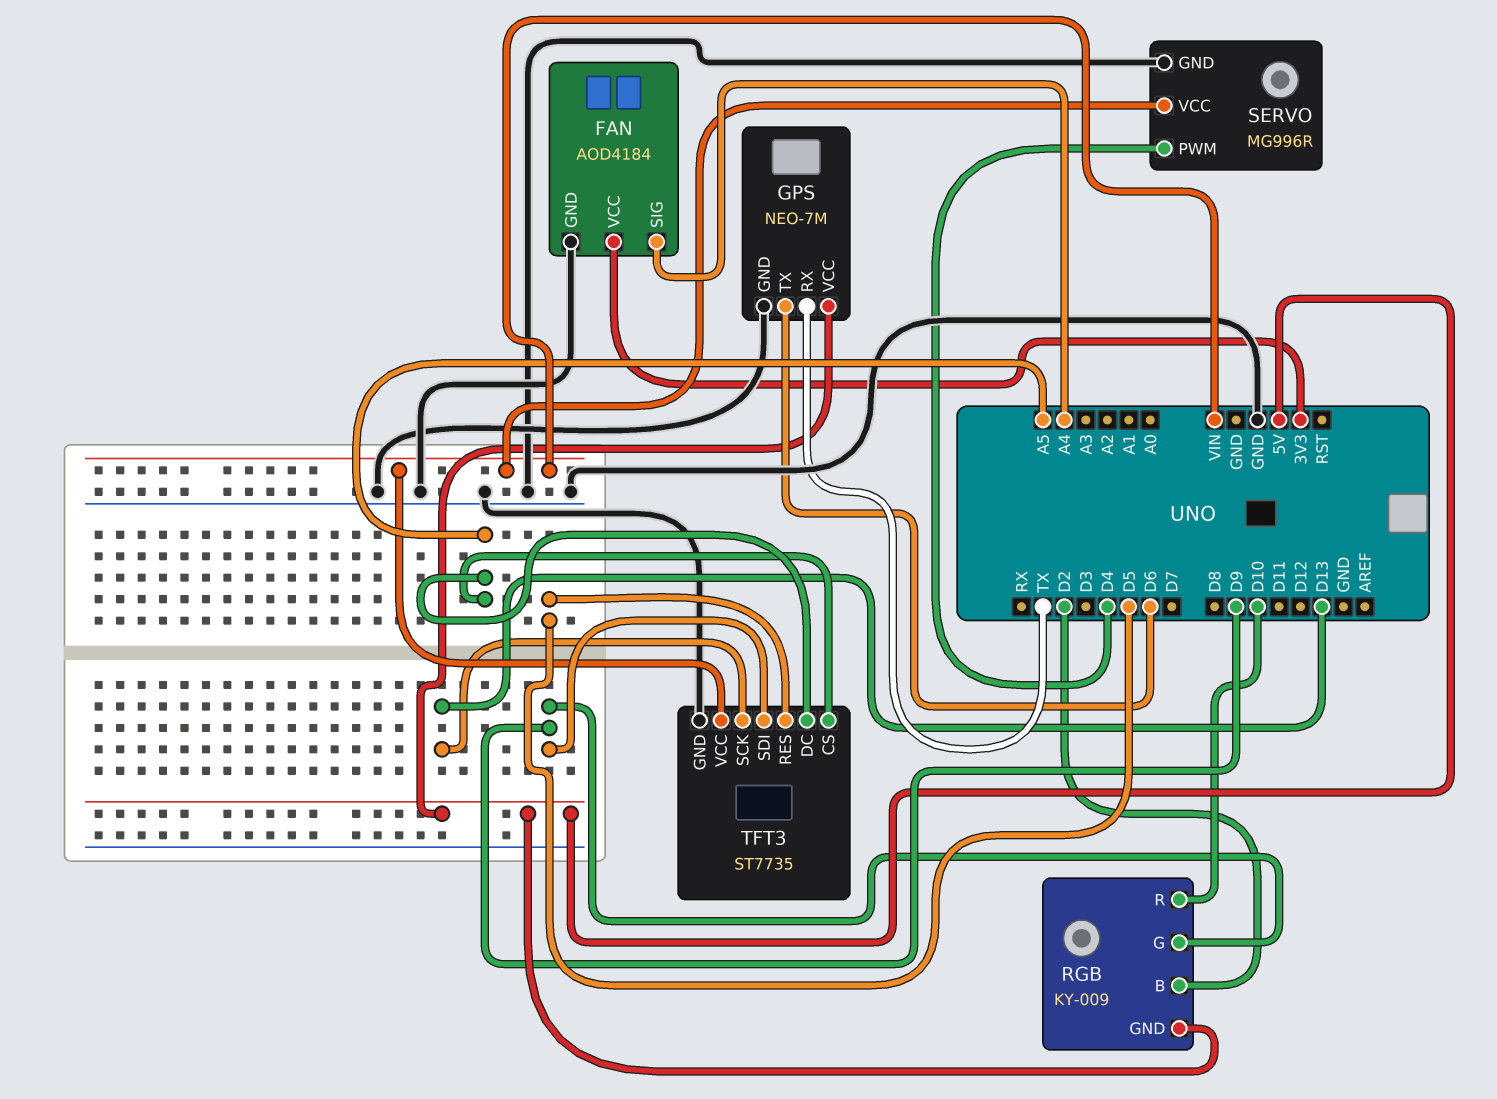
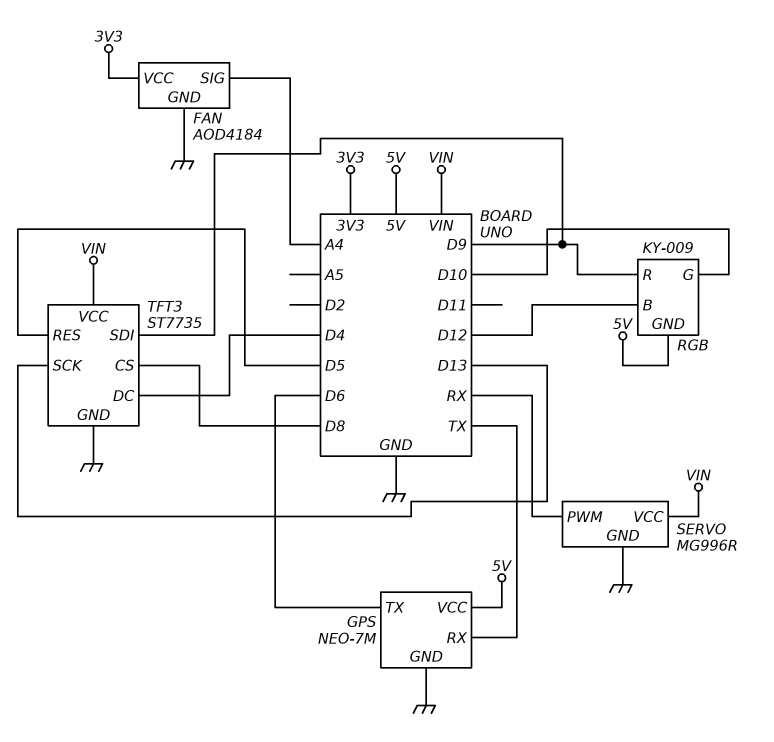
RGB pin B: D2 -> D12
RGB pin G: D9 -> D10
RGB pin R: D10 -> D9
SERVO pin PWM: D4 -> RX
TFT3 pin CS: A5 -> D8
TFT3 pin DC: A5 -> D4

